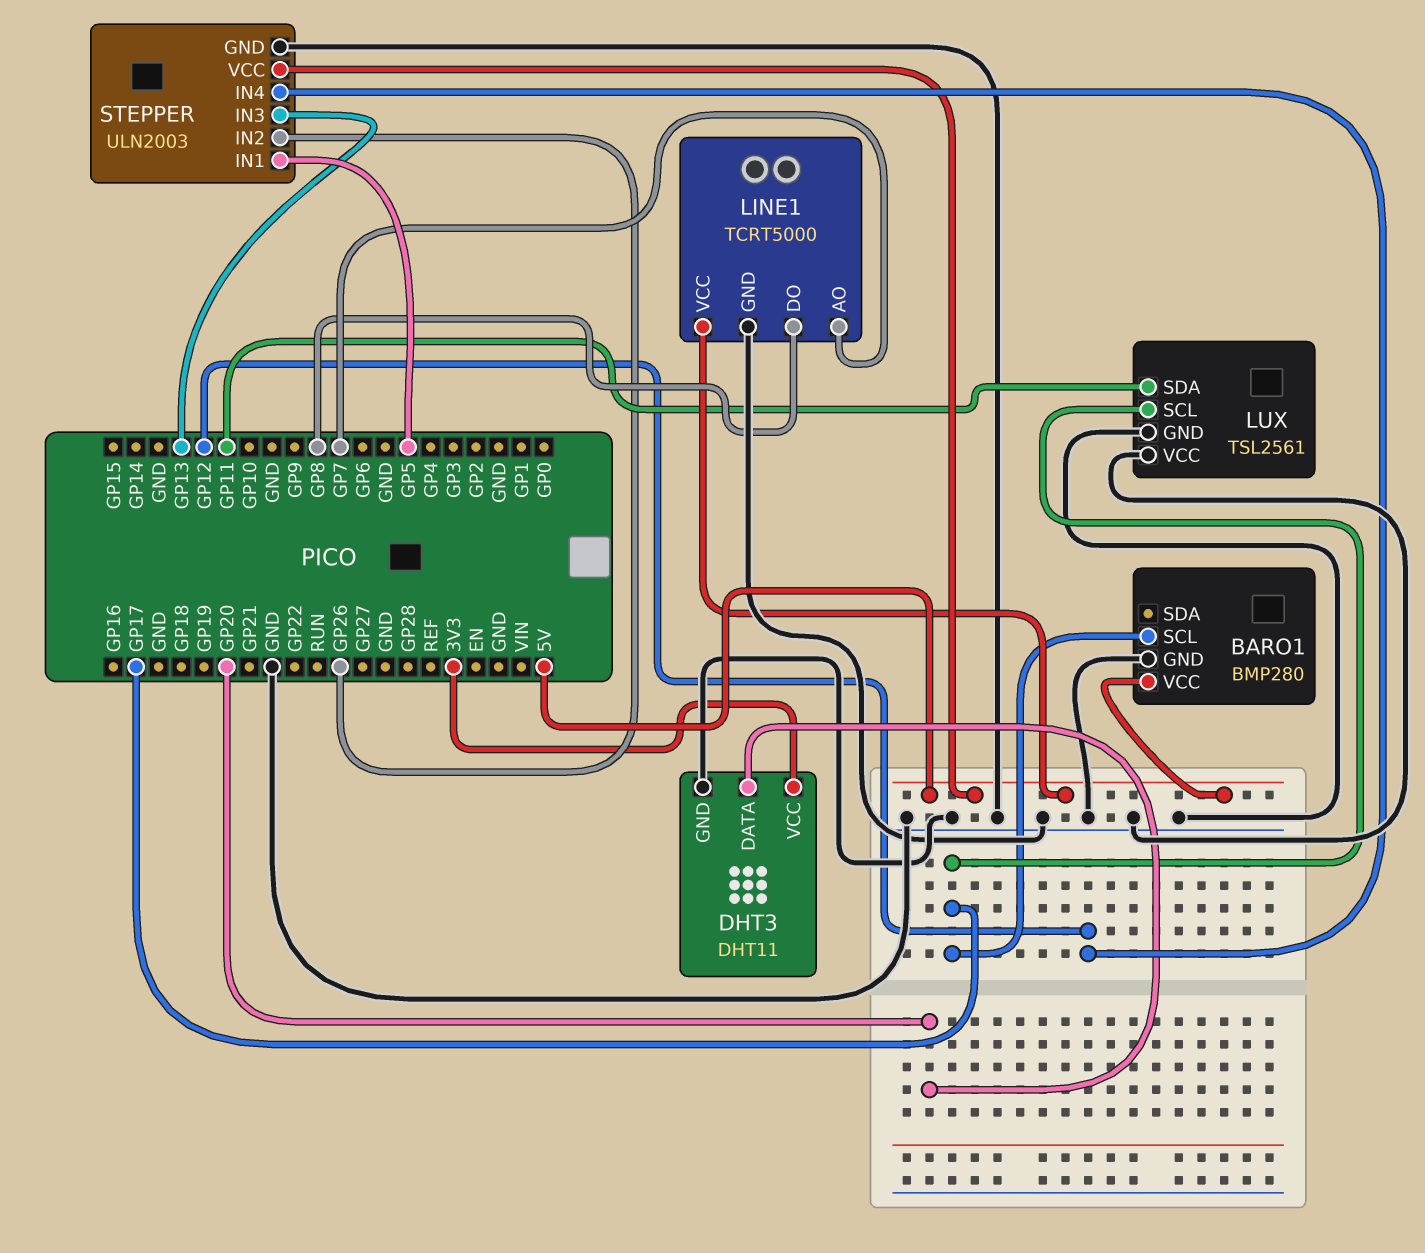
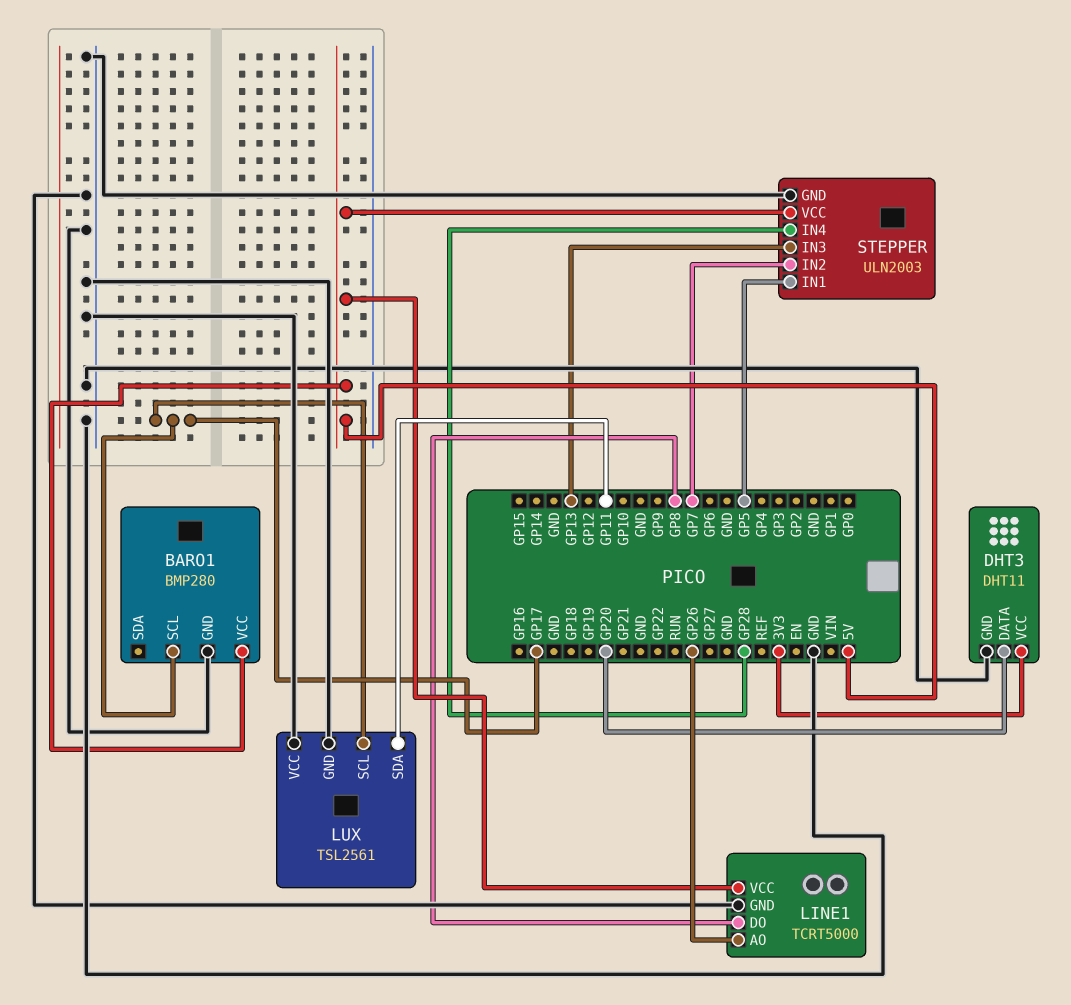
LINE1 pin AO: GP7 -> GP26
STEPPER pin IN2: GP26 -> GP7
STEPPER pin IN4: GP12 -> GP28

